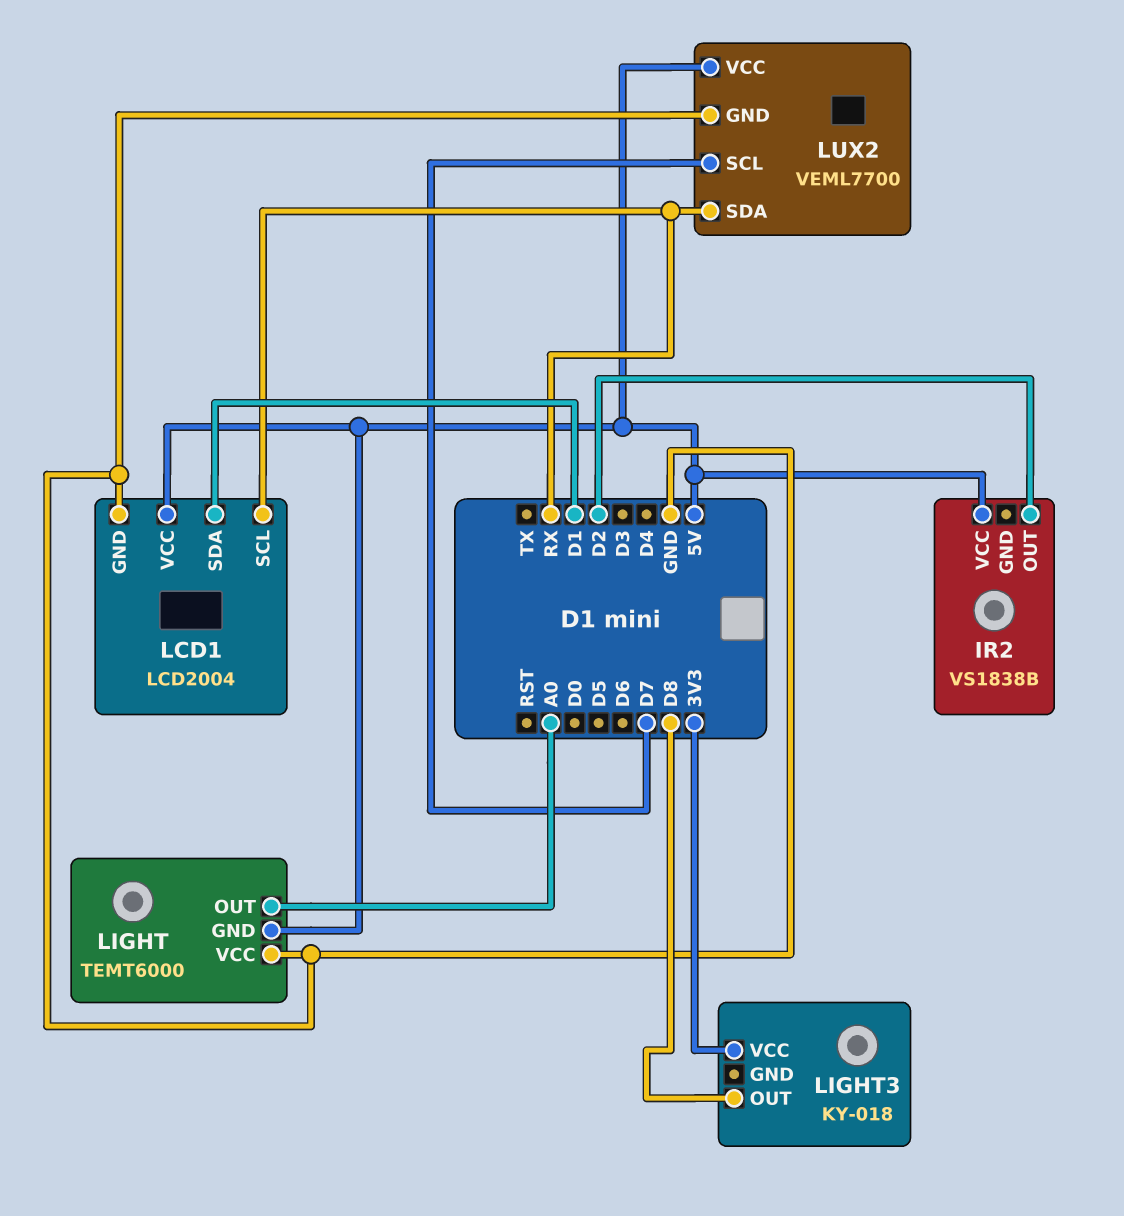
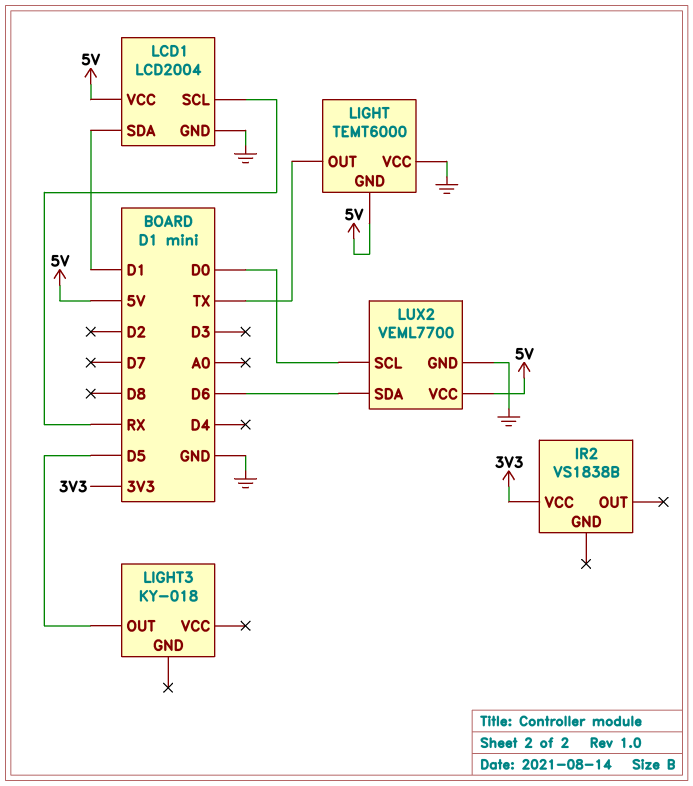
IR2 pin OUT: D2 -> none
IR2 pin VCC: 5V -> 3V3
LIGHT pin OUT: A0 -> TX
LIGHT3 pin OUT: D8 -> D5
LIGHT3 pin VCC: 3V3 -> none
LUX2 pin SCL: D7 -> D0
LUX2 pin SDA: RX -> D6

